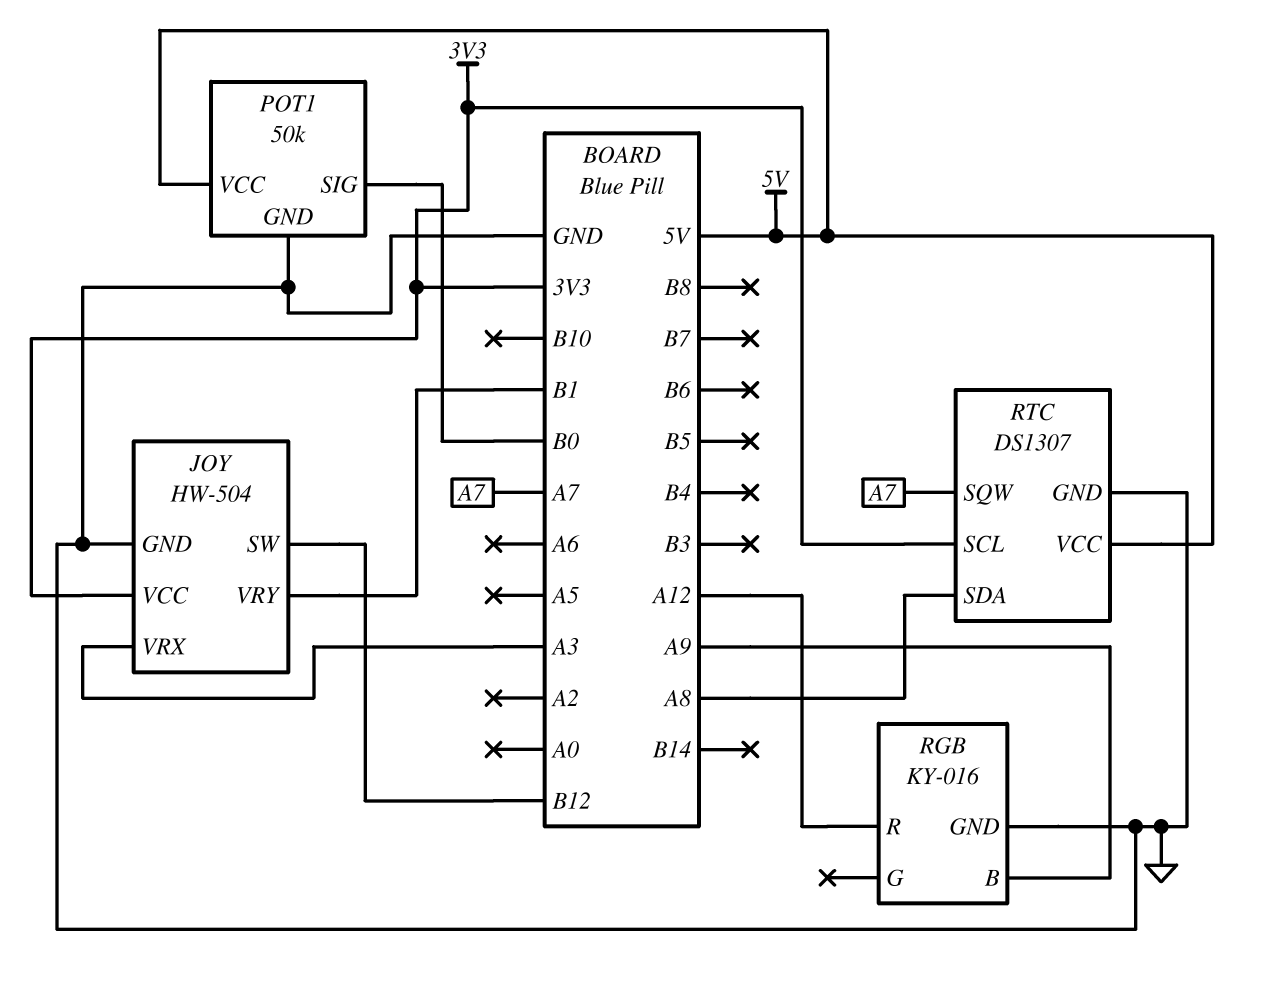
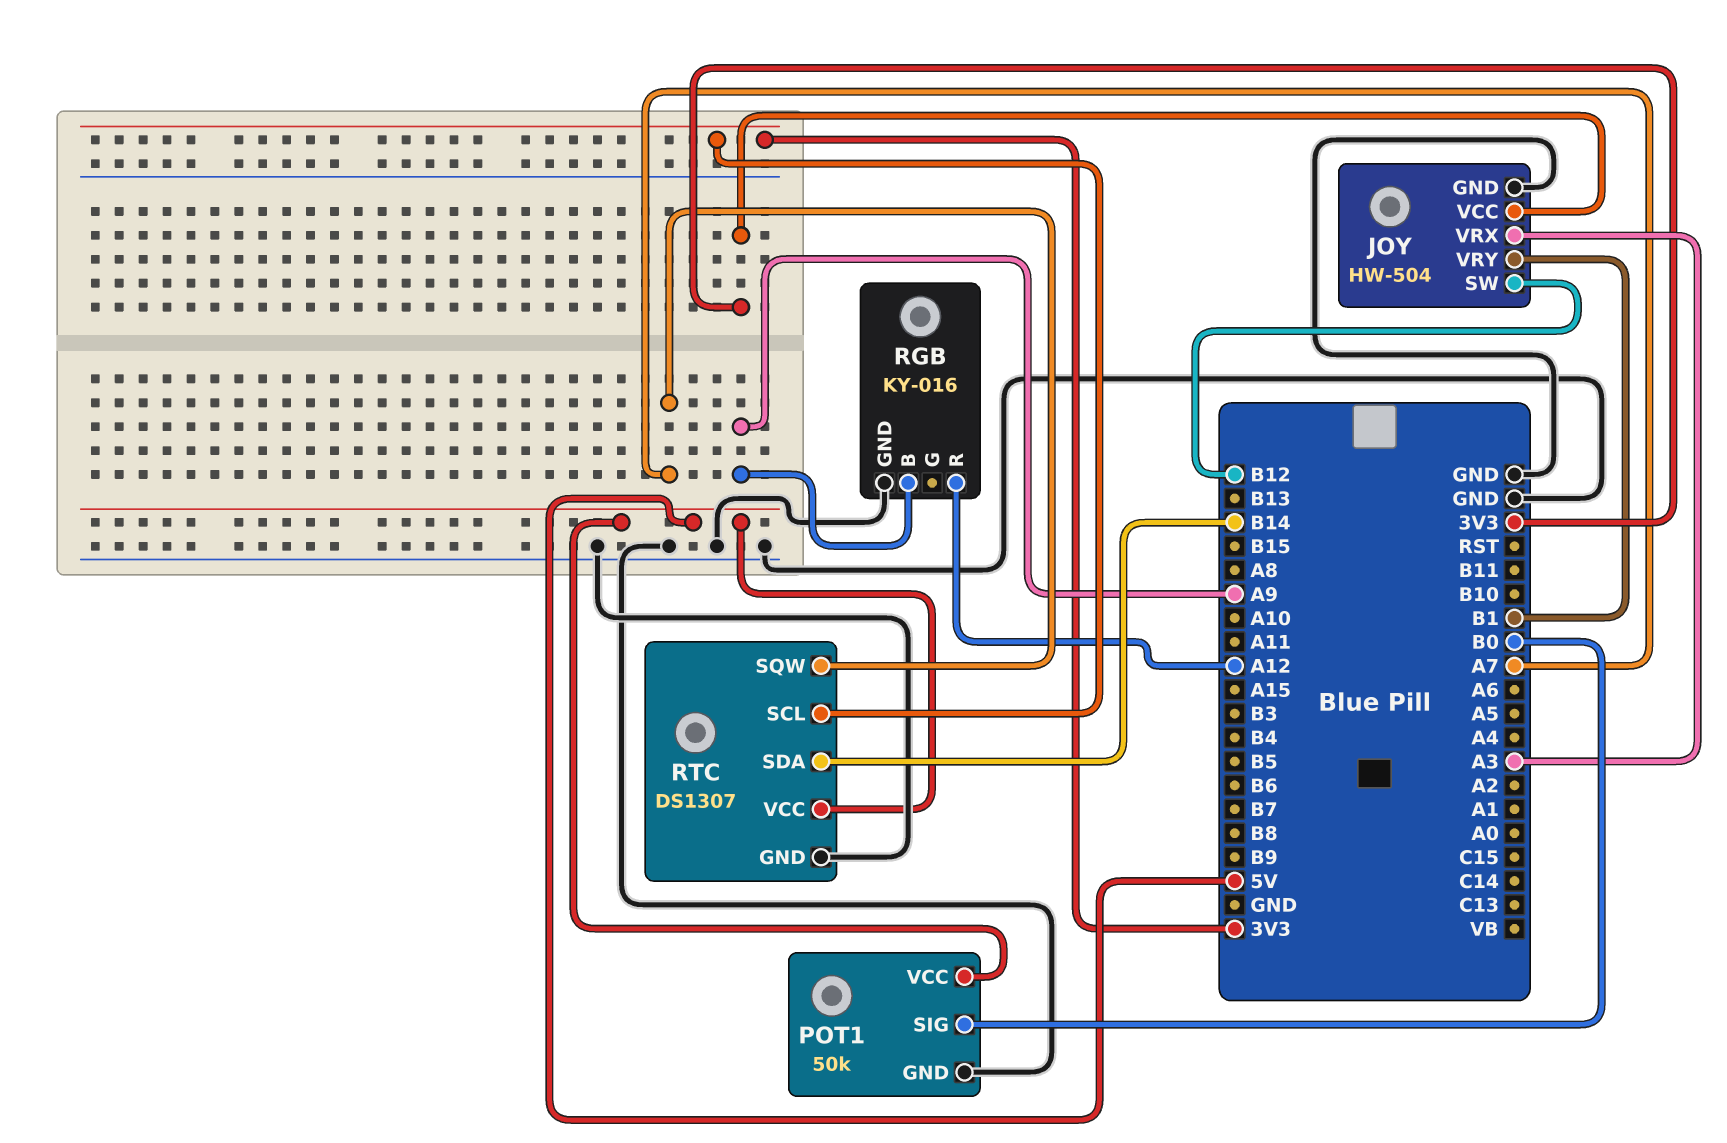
RTC pin SDA: A8 -> B14

